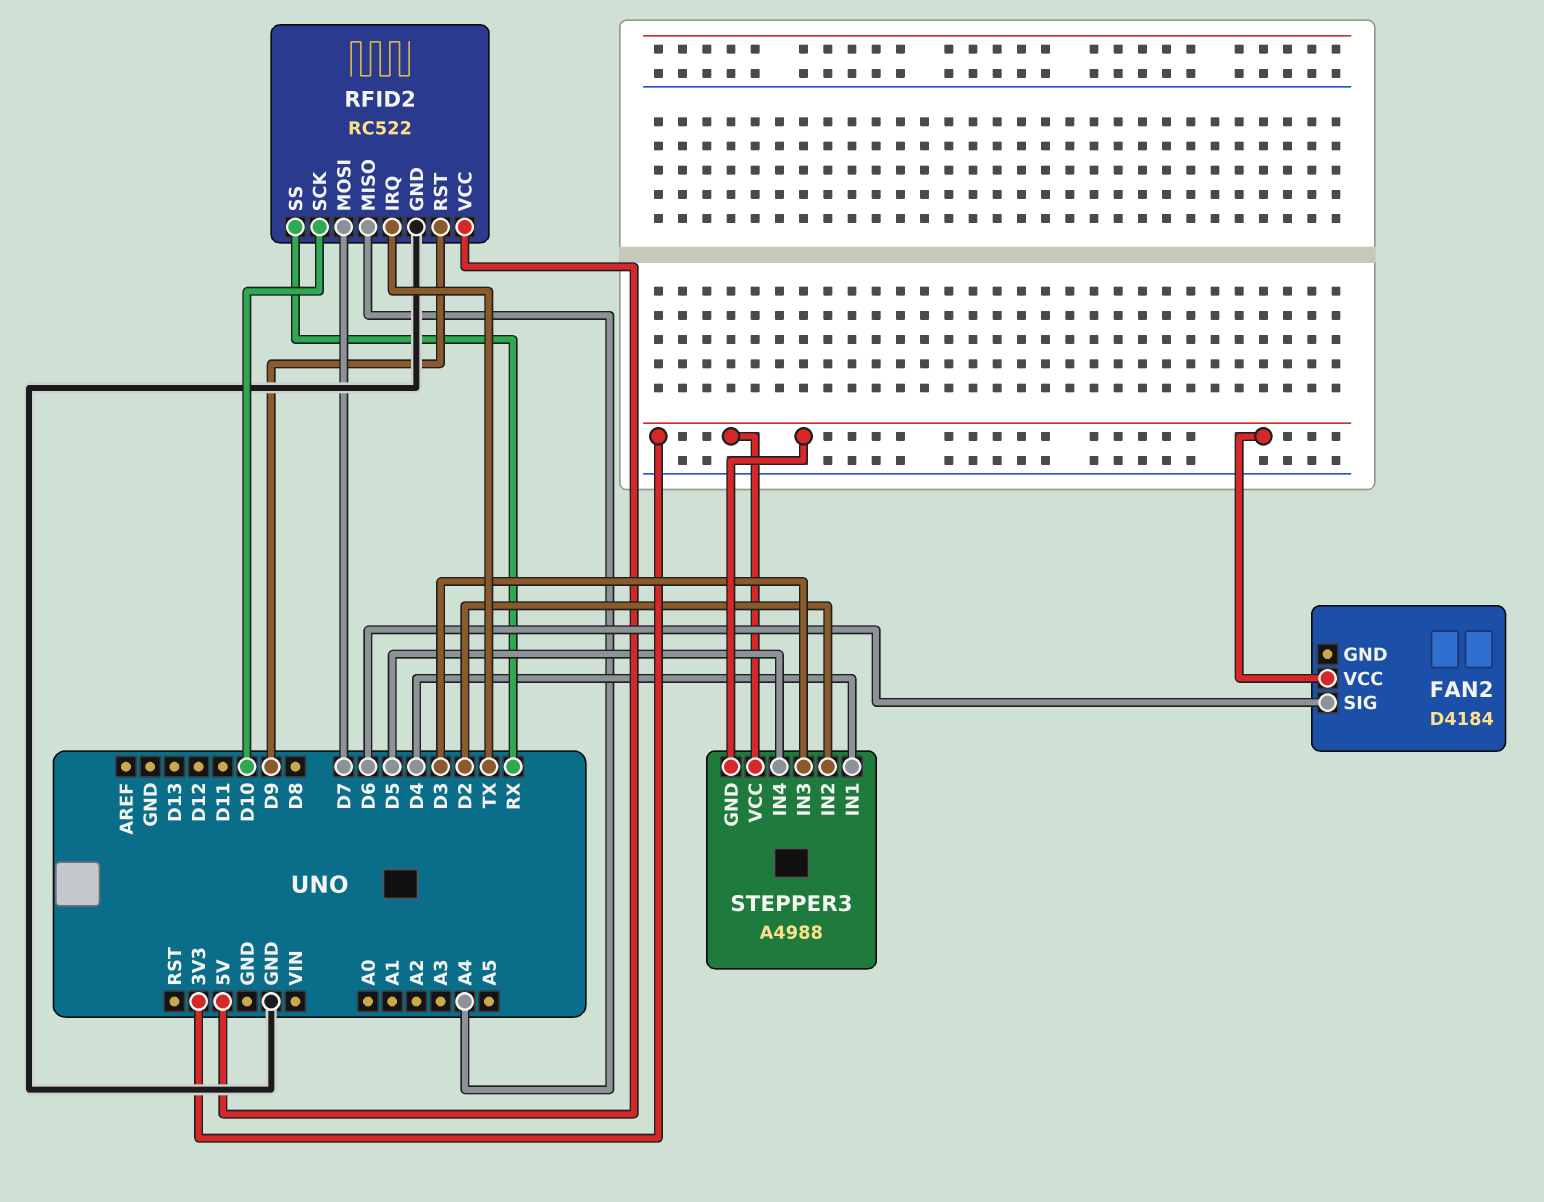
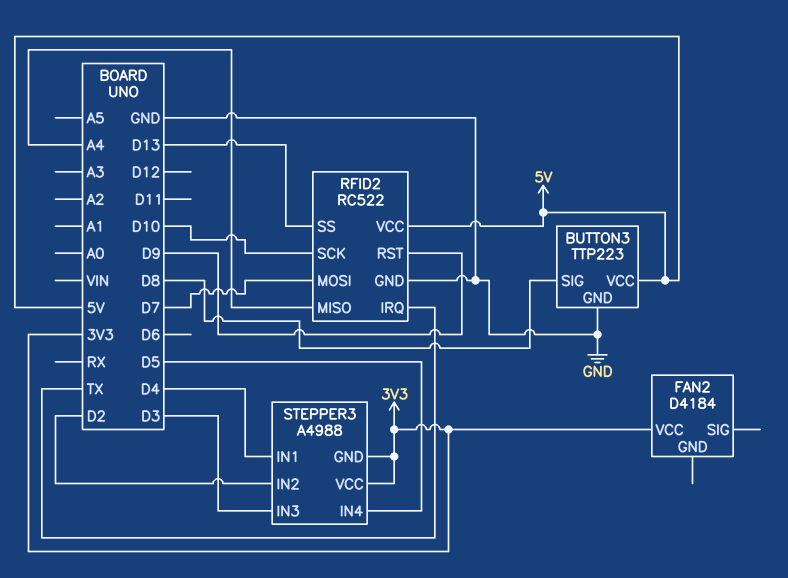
BUTTON3: none -> TTP223
BUTTON3 pin GND: none -> GND
BUTTON3 pin SIG: none -> D8
BUTTON3 pin VCC: none -> 5V
FAN2 pin SIG: D6 -> none
RFID2 pin SS: RX -> D13

